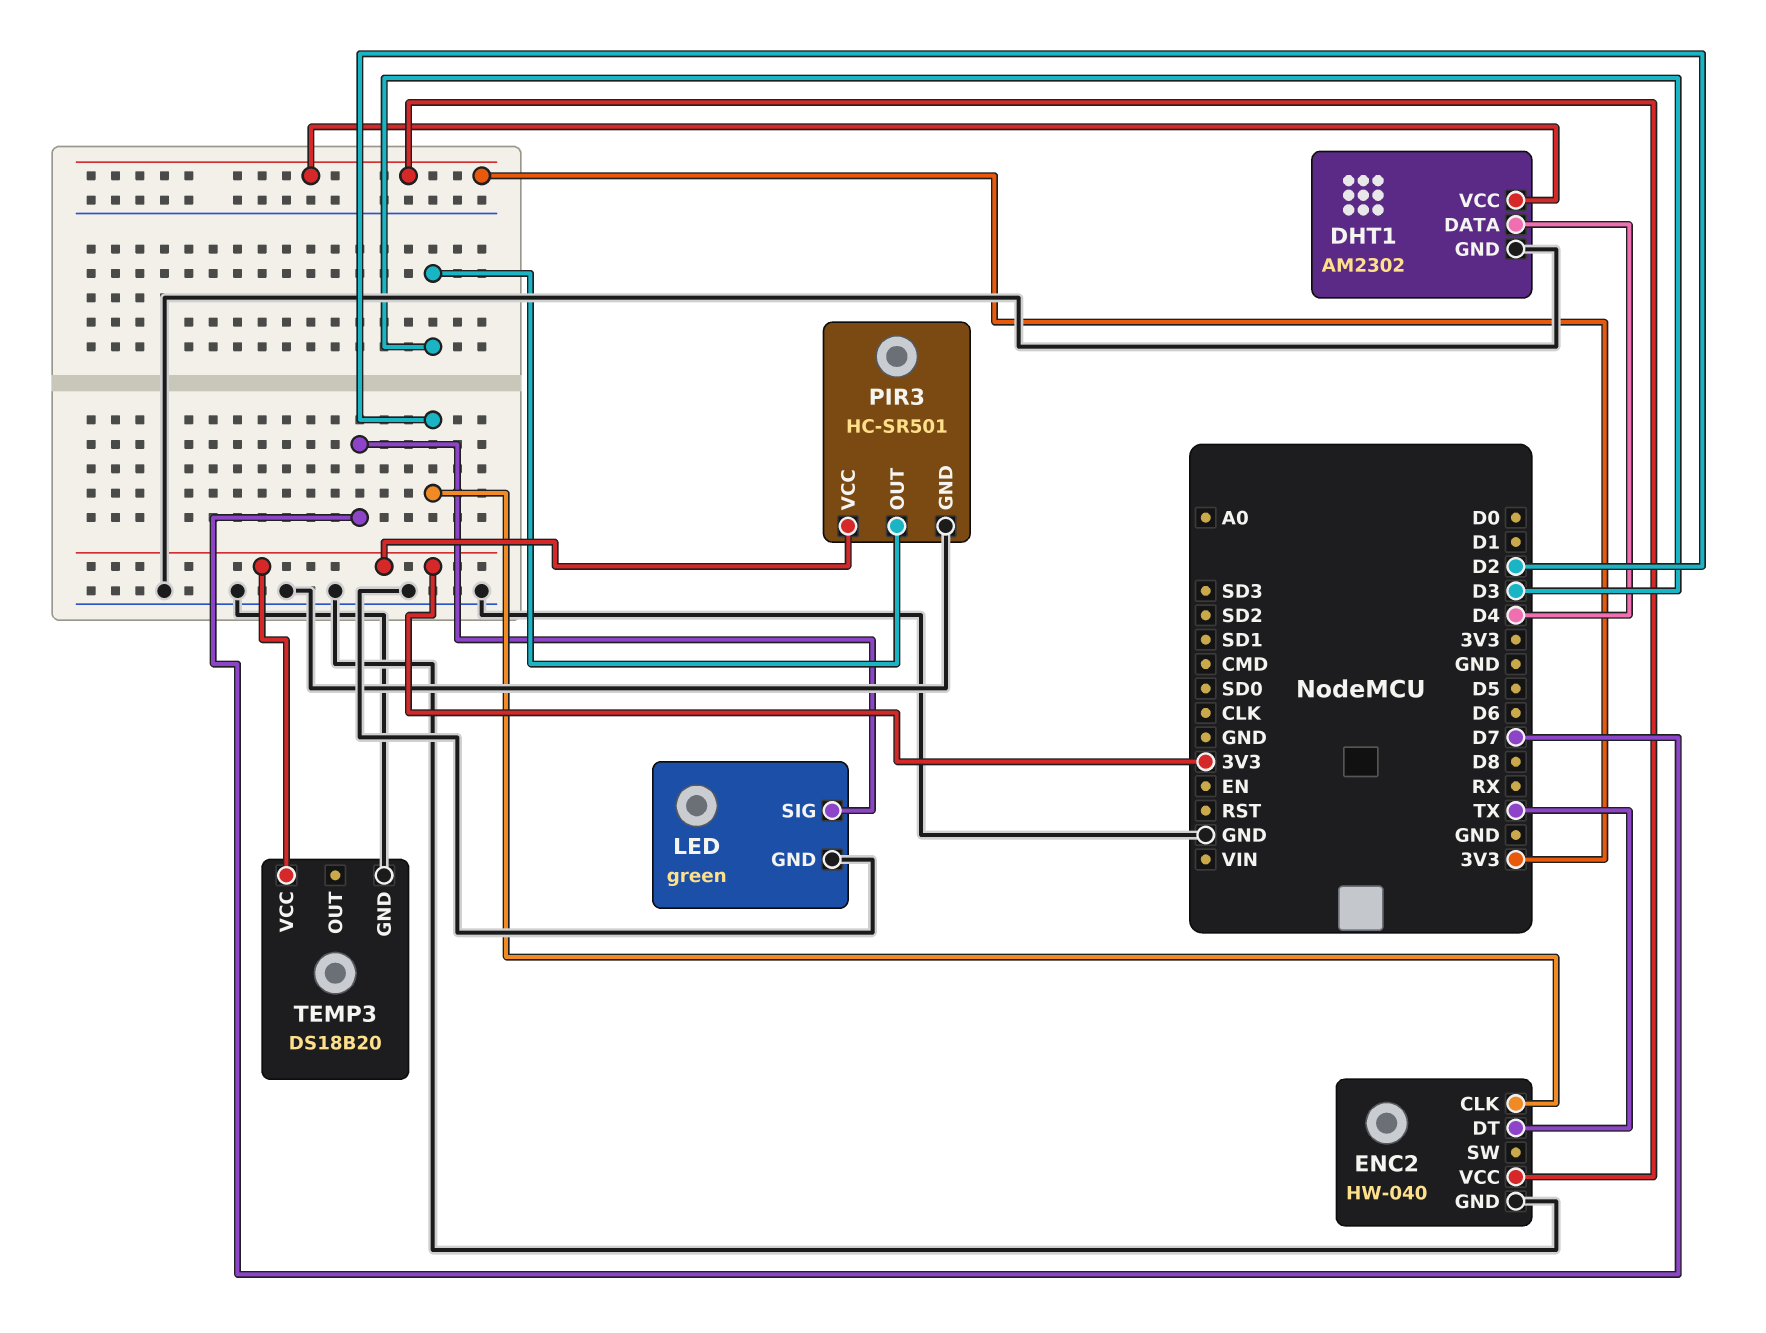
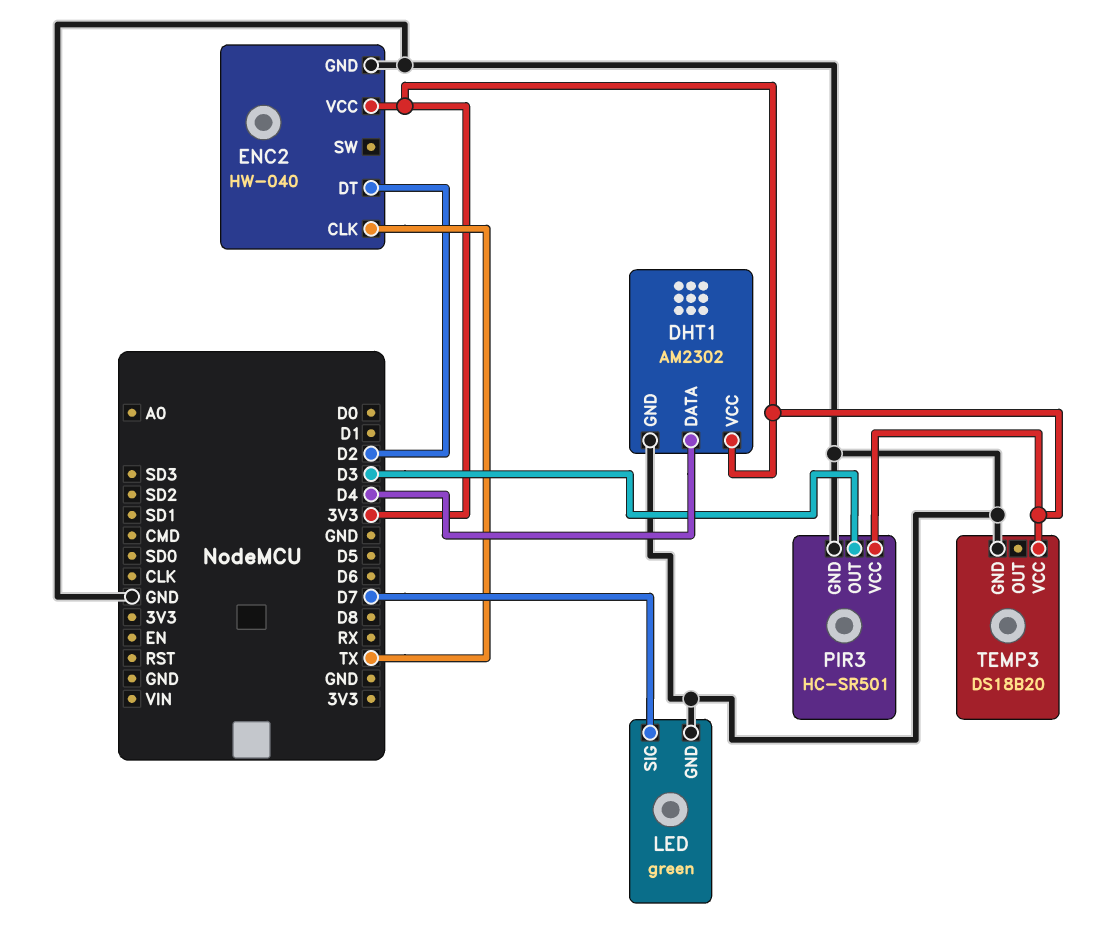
ENC2 pin CLK: D2 -> TX
ENC2 pin DT: TX -> D2

